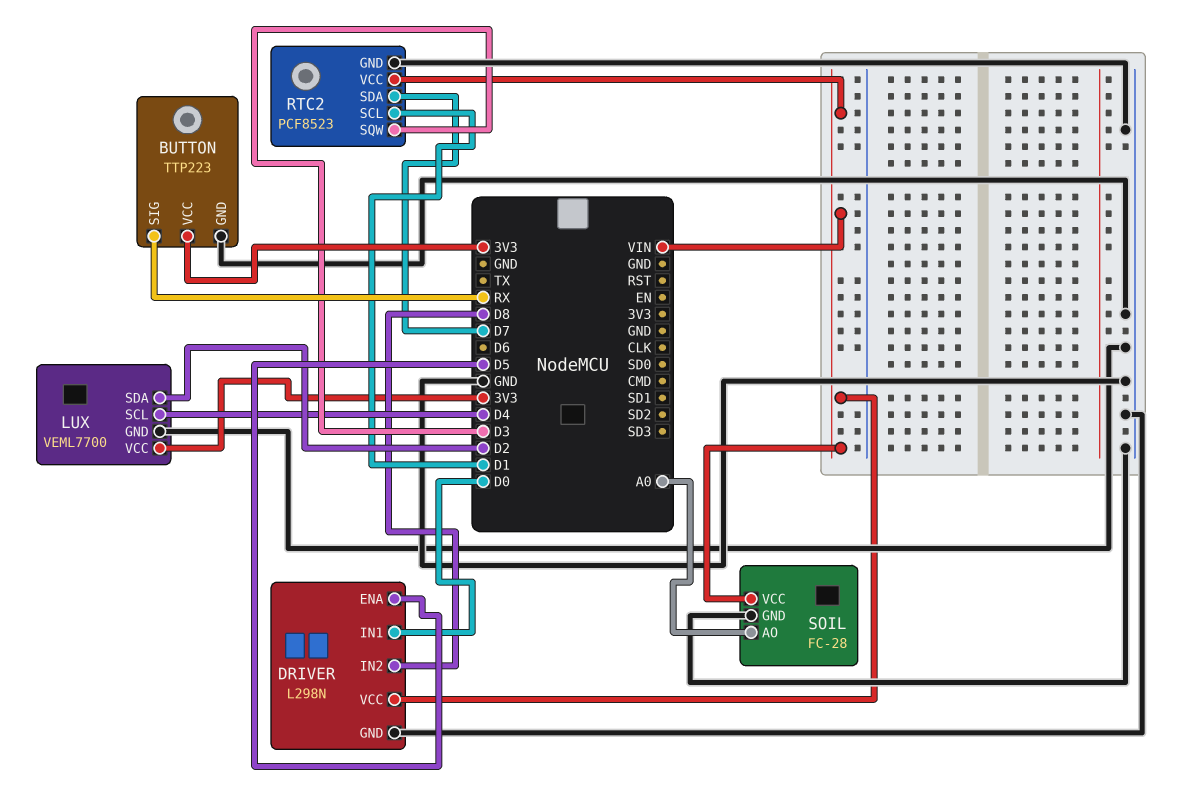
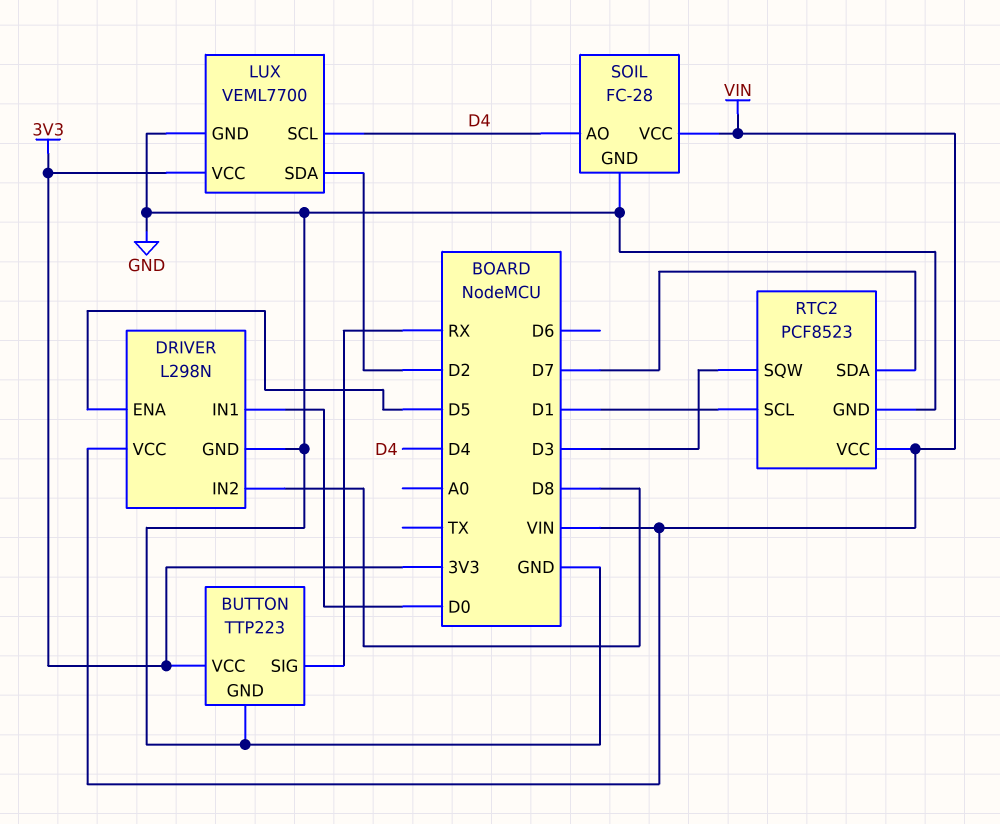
SOIL pin AO: A0 -> D4

